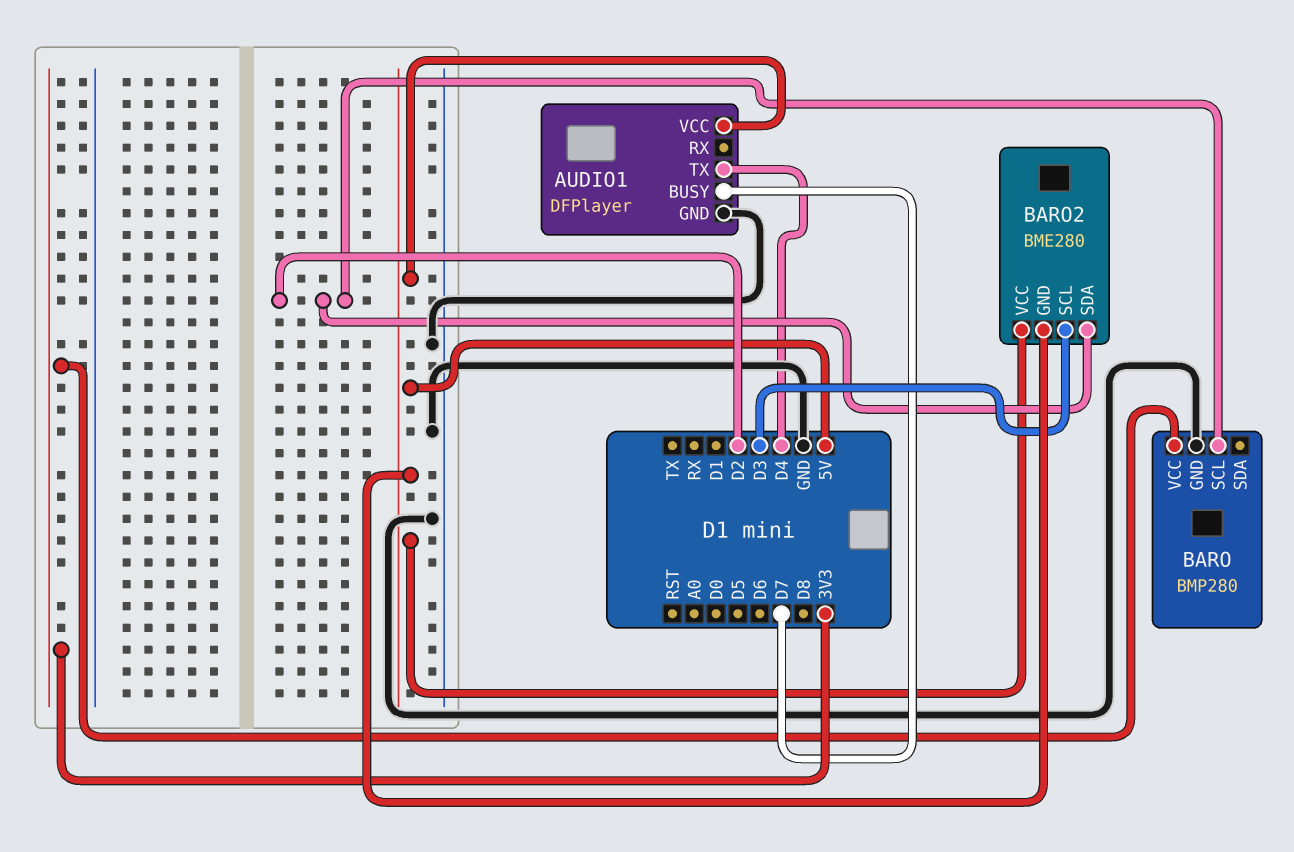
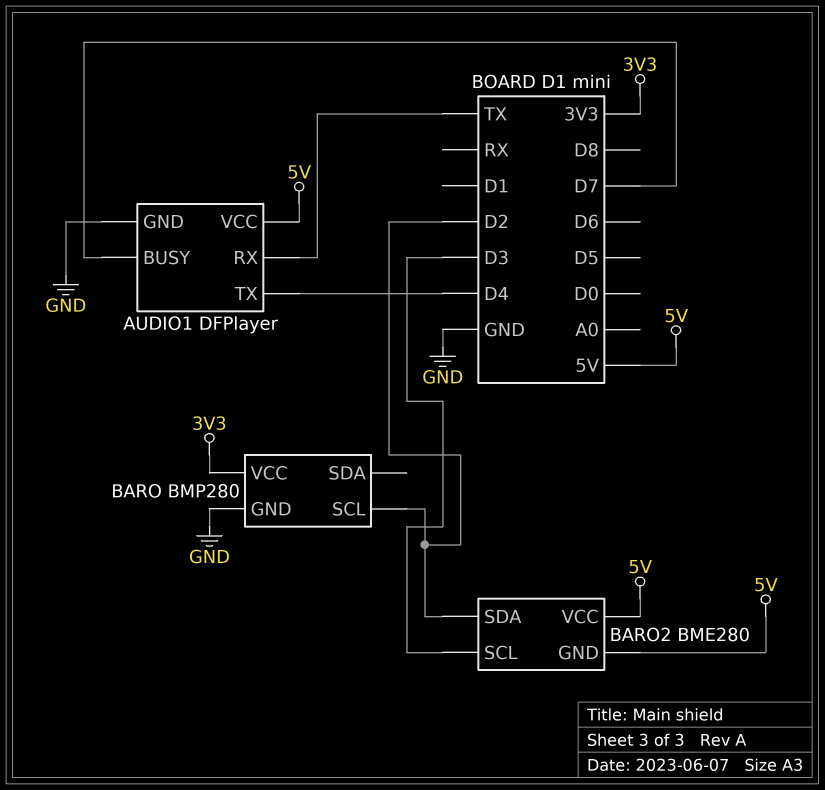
AUDIO1 pin RX: none -> TX

